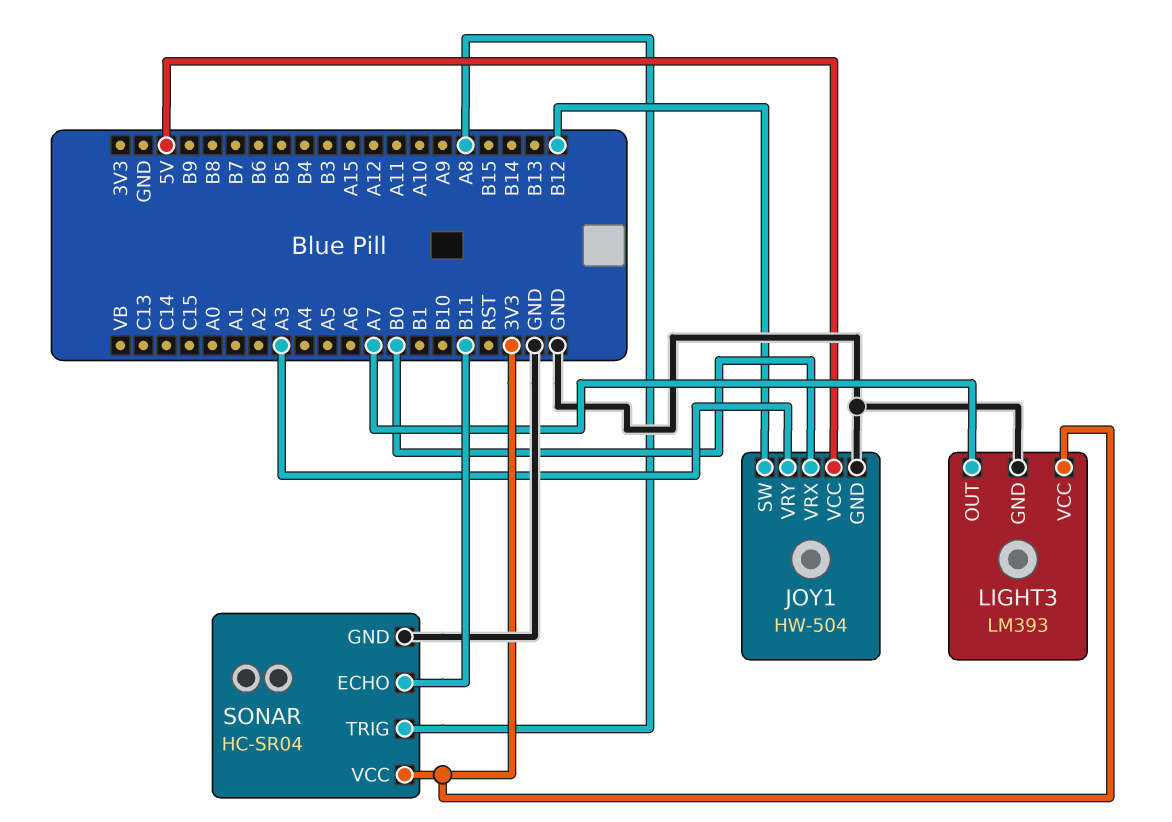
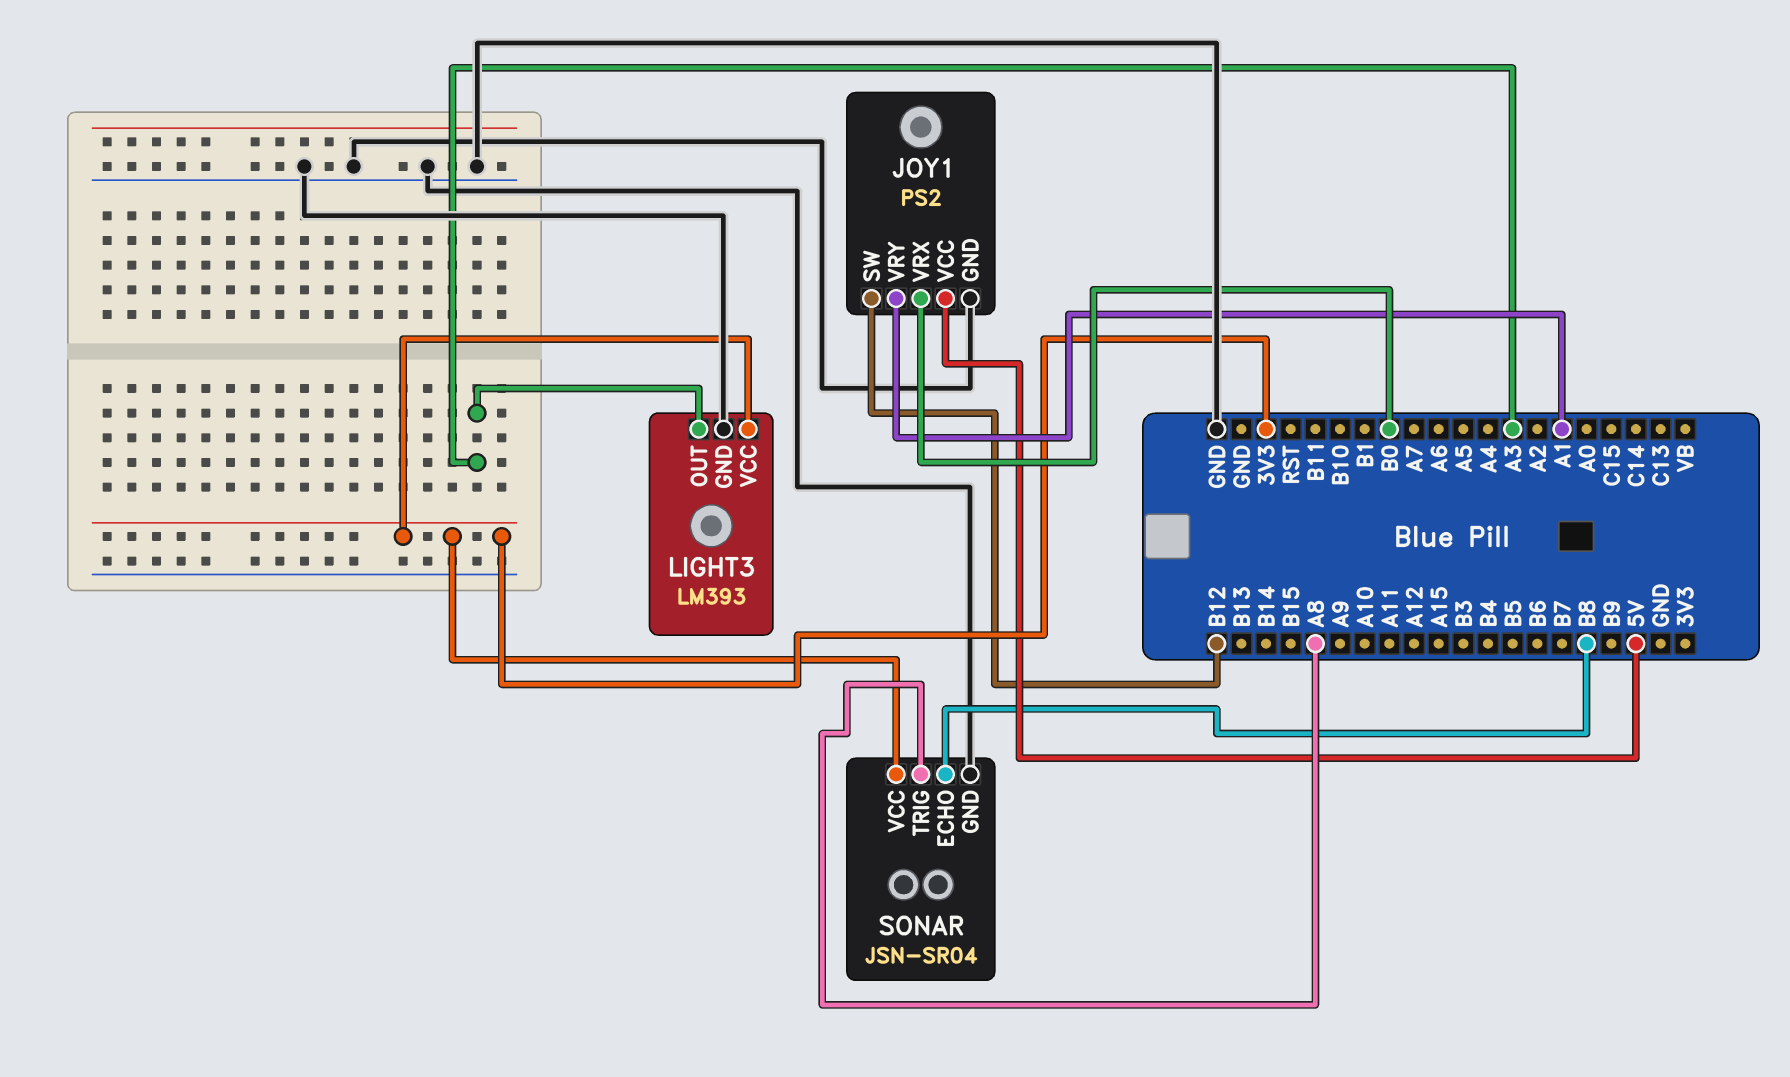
JOY1: HW-504 -> PS2
JOY1 pin VRY: A3 -> A1
LIGHT3 pin OUT: A7 -> A3
SONAR: HC-SR04 -> JSN-SR04
SONAR pin ECHO: B11 -> B8

